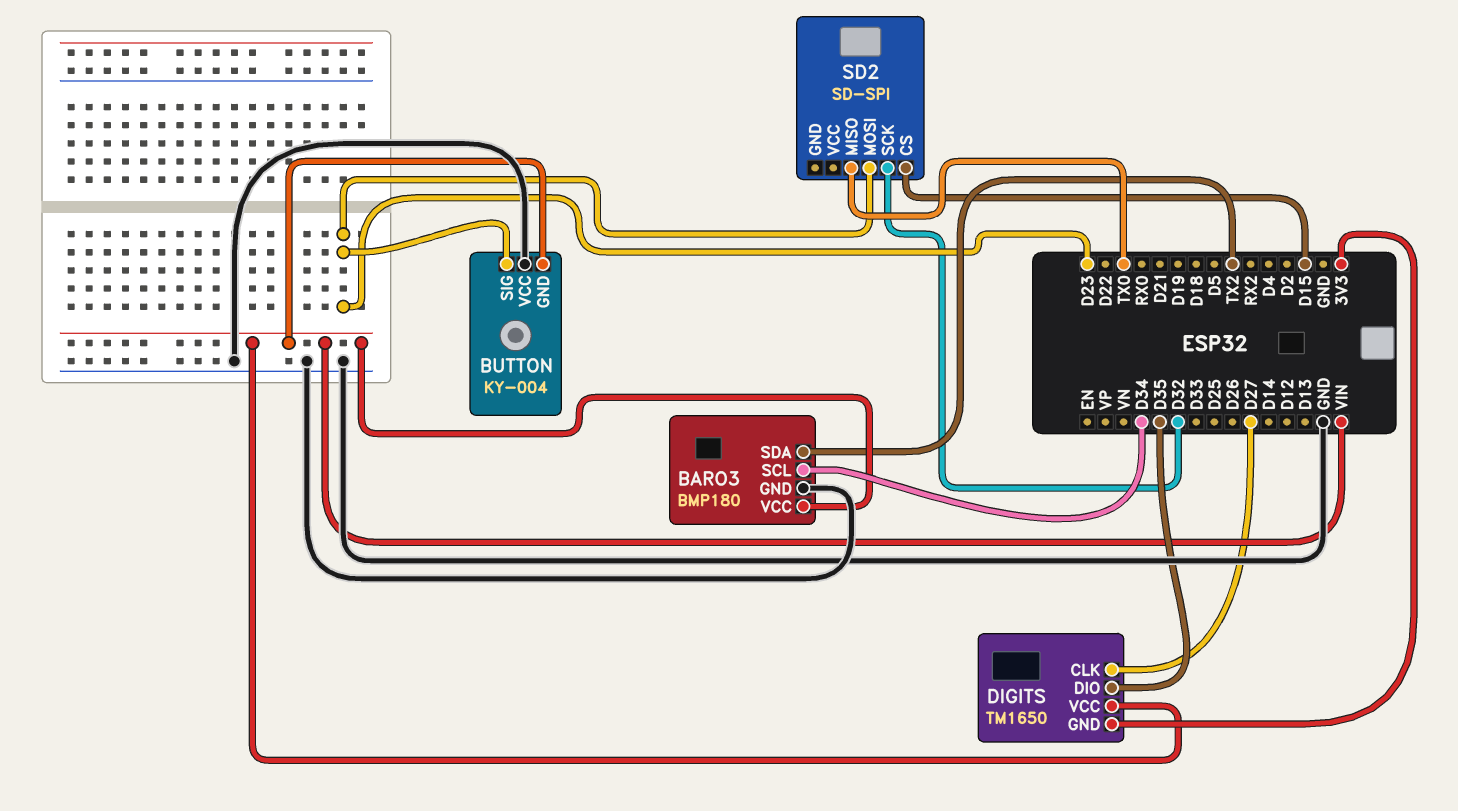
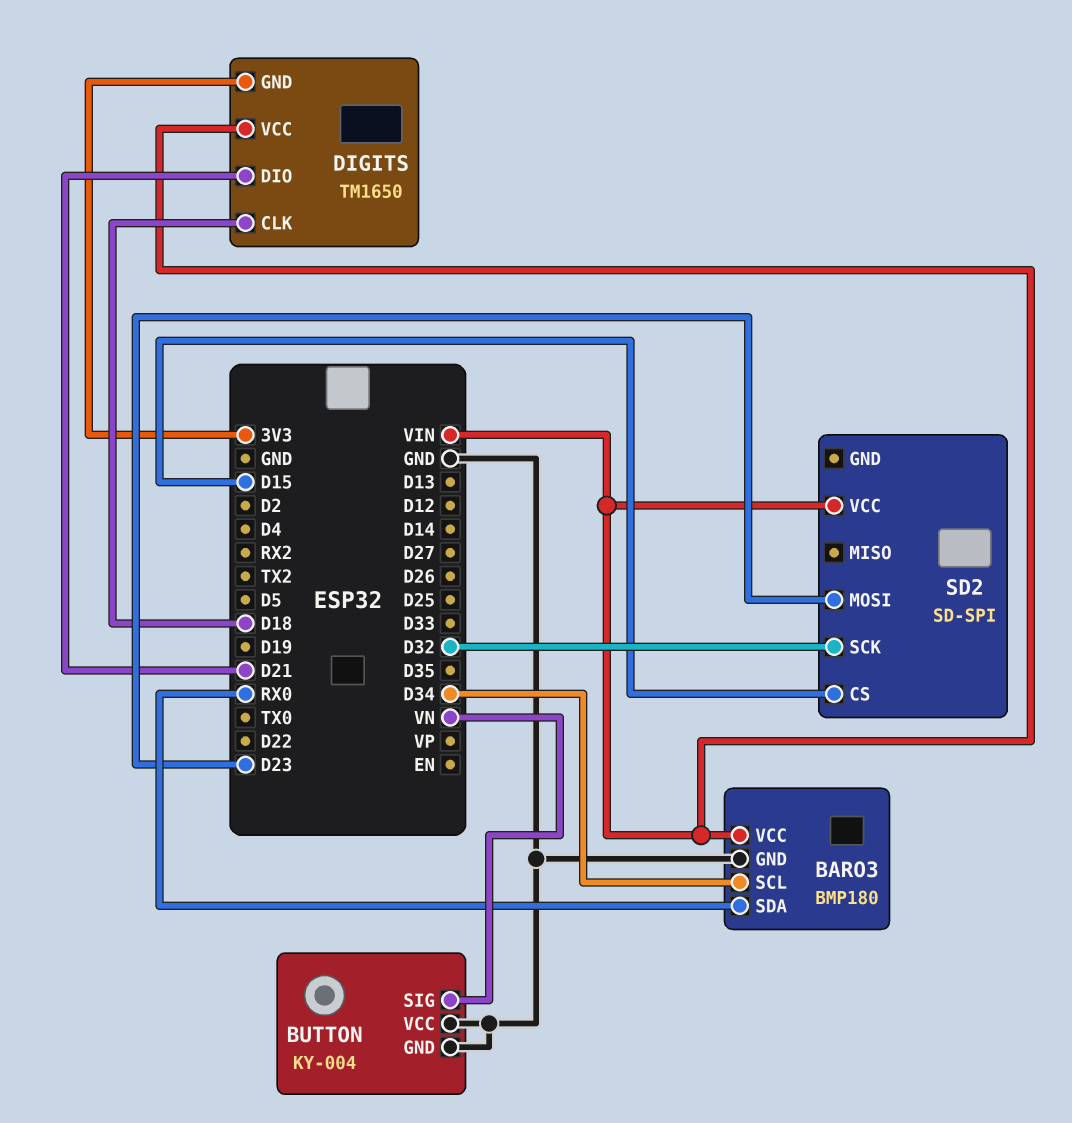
BARO3 pin SDA: TX2 -> RX0
BUTTON pin GND: VIN -> GND
BUTTON pin SIG: D23 -> VN
DIGITS pin CLK: D27 -> D18
DIGITS pin DIO: D35 -> D21
SD2 pin MISO: TX0 -> none
SD2 pin VCC: none -> VIN

